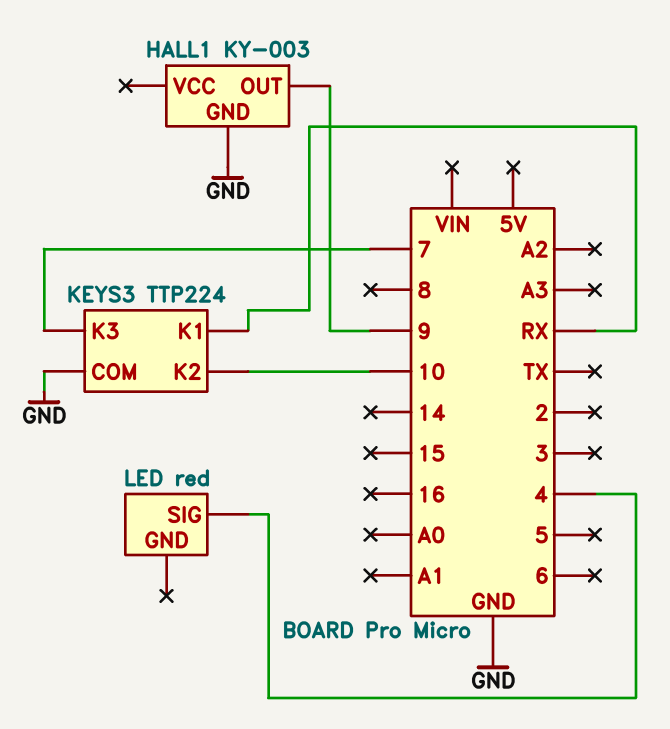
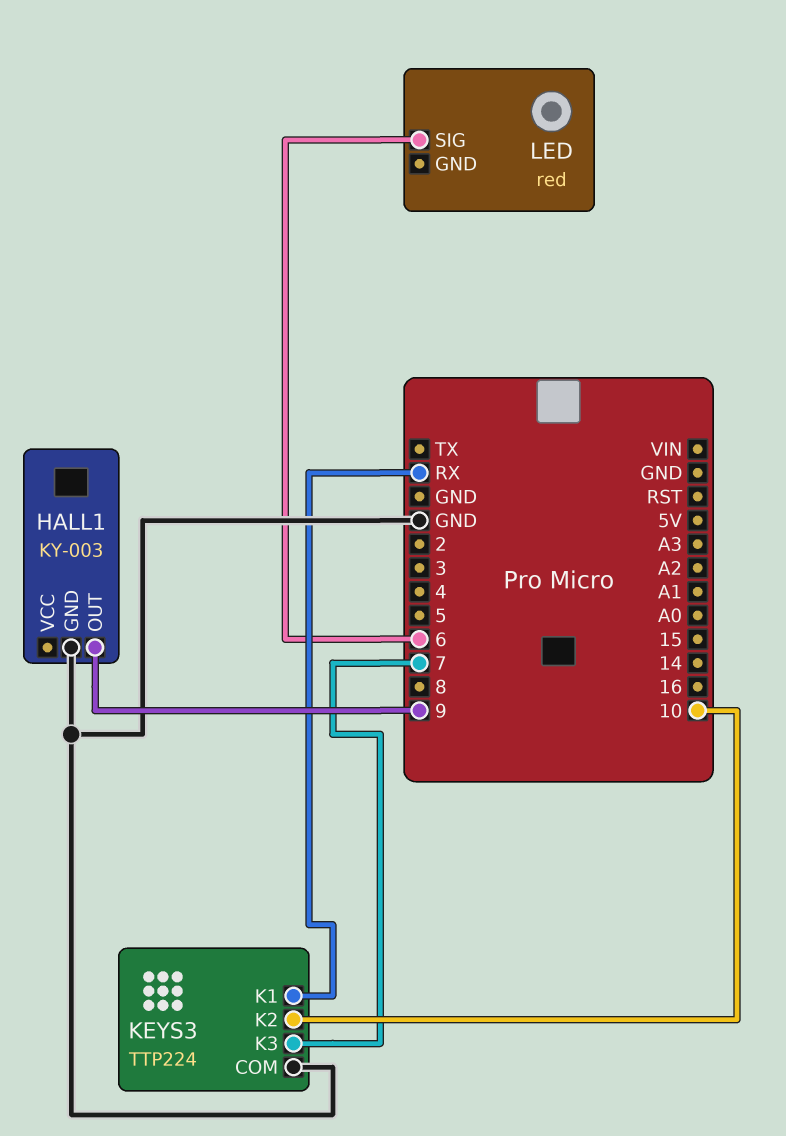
LED pin SIG: 4 -> 6

